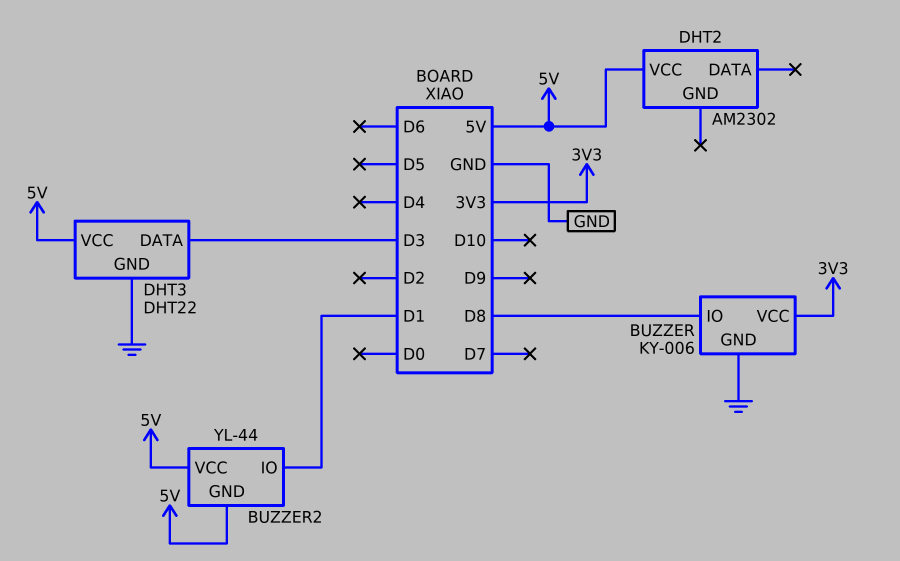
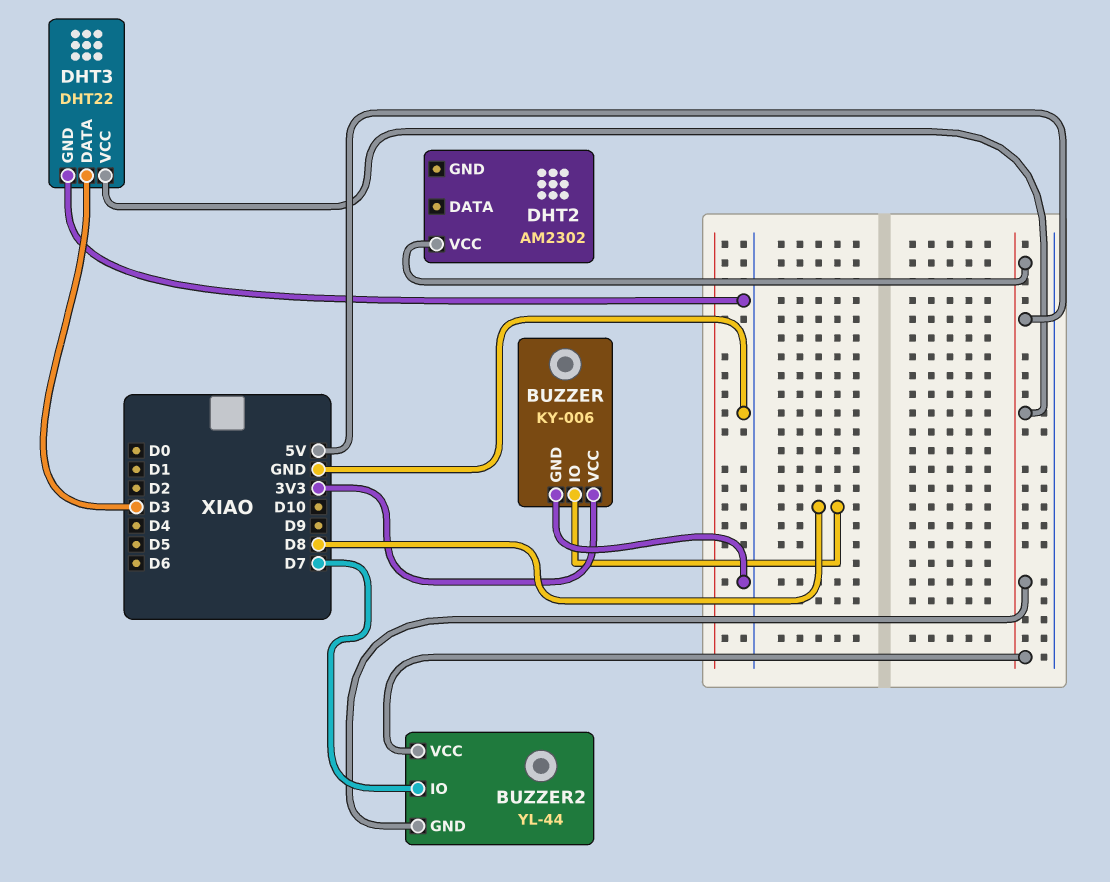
BUZZER2 pin IO: D1 -> D7

